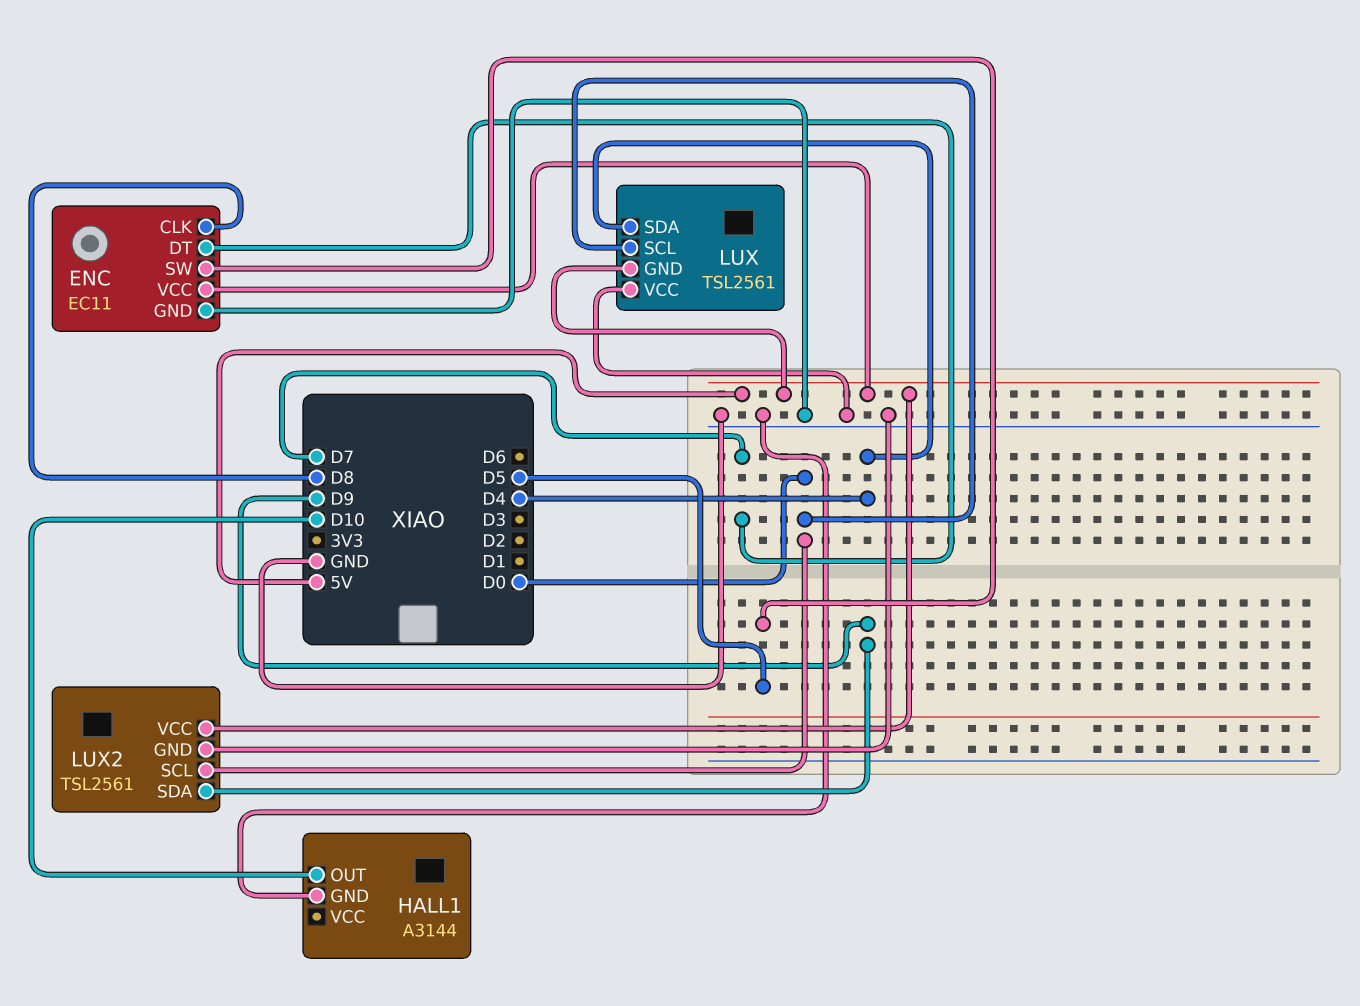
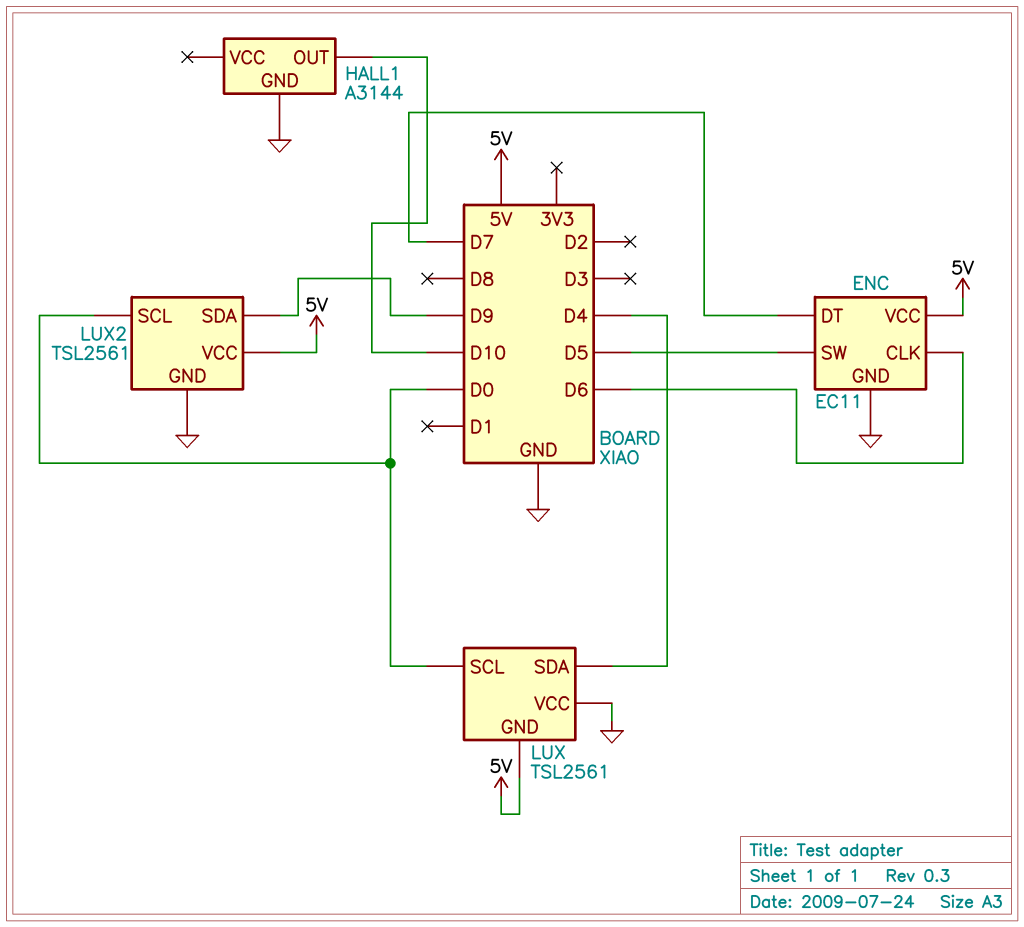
ENC pin CLK: D8 -> D6

